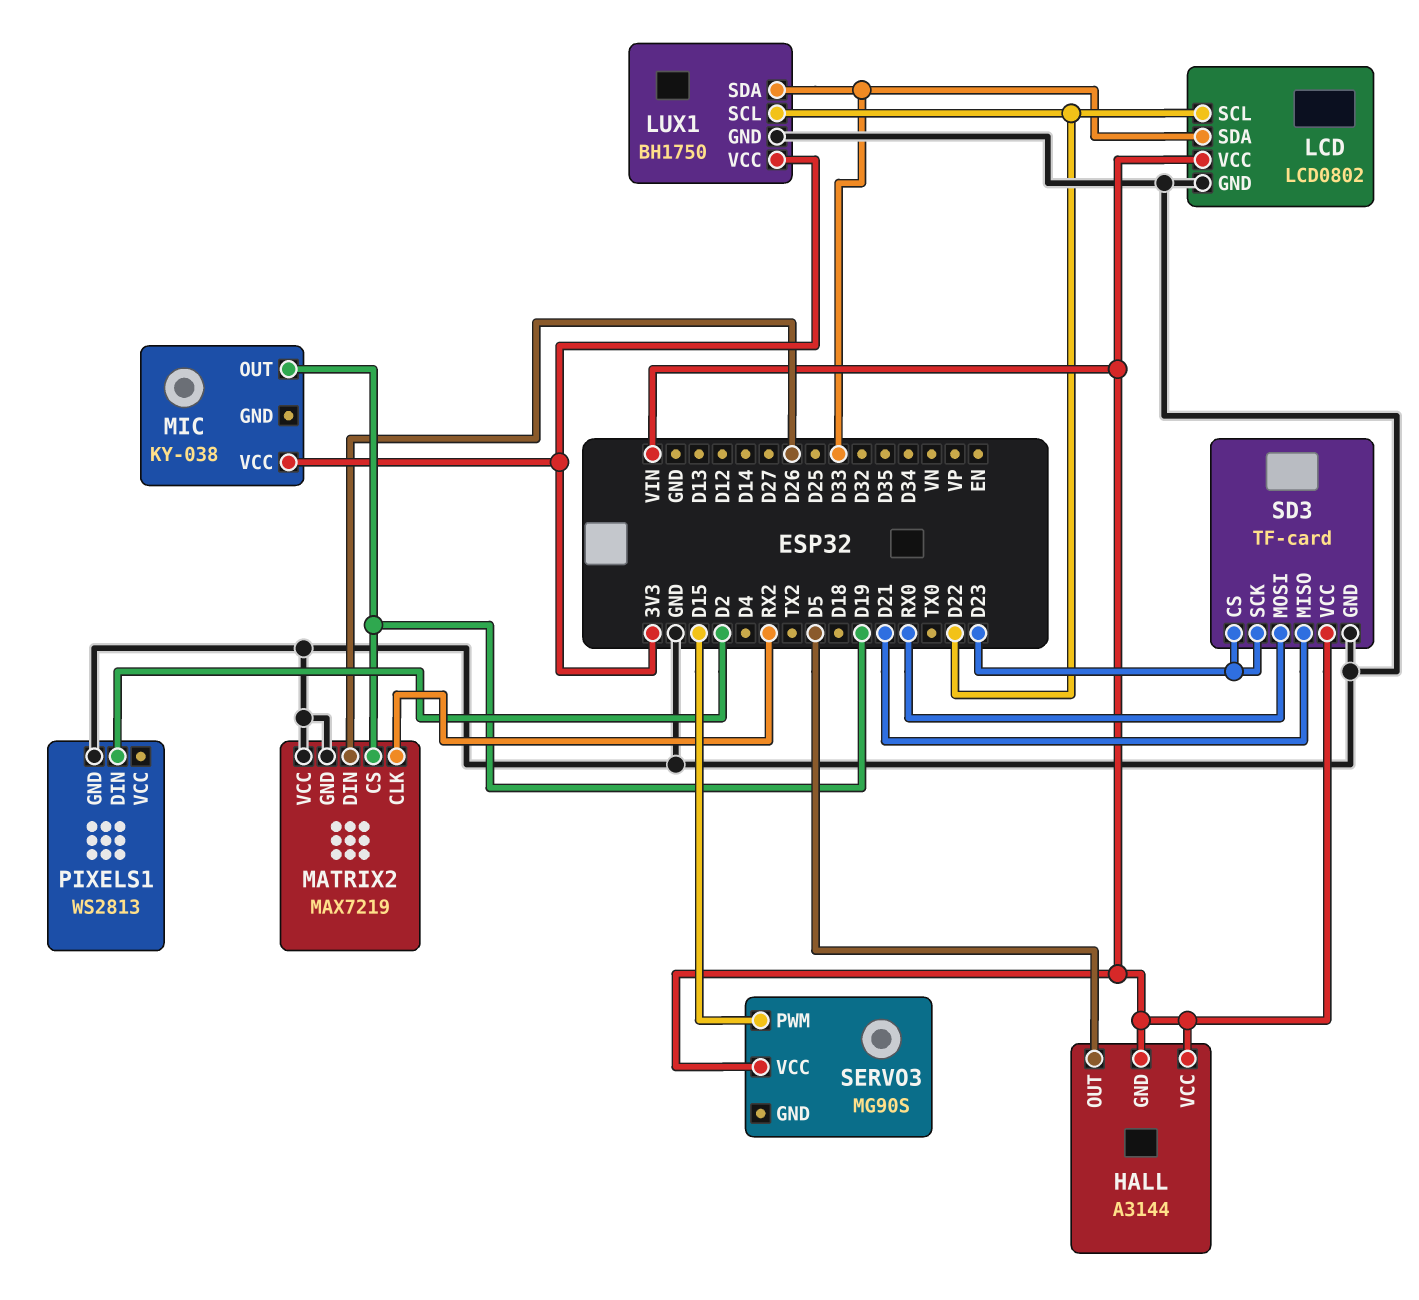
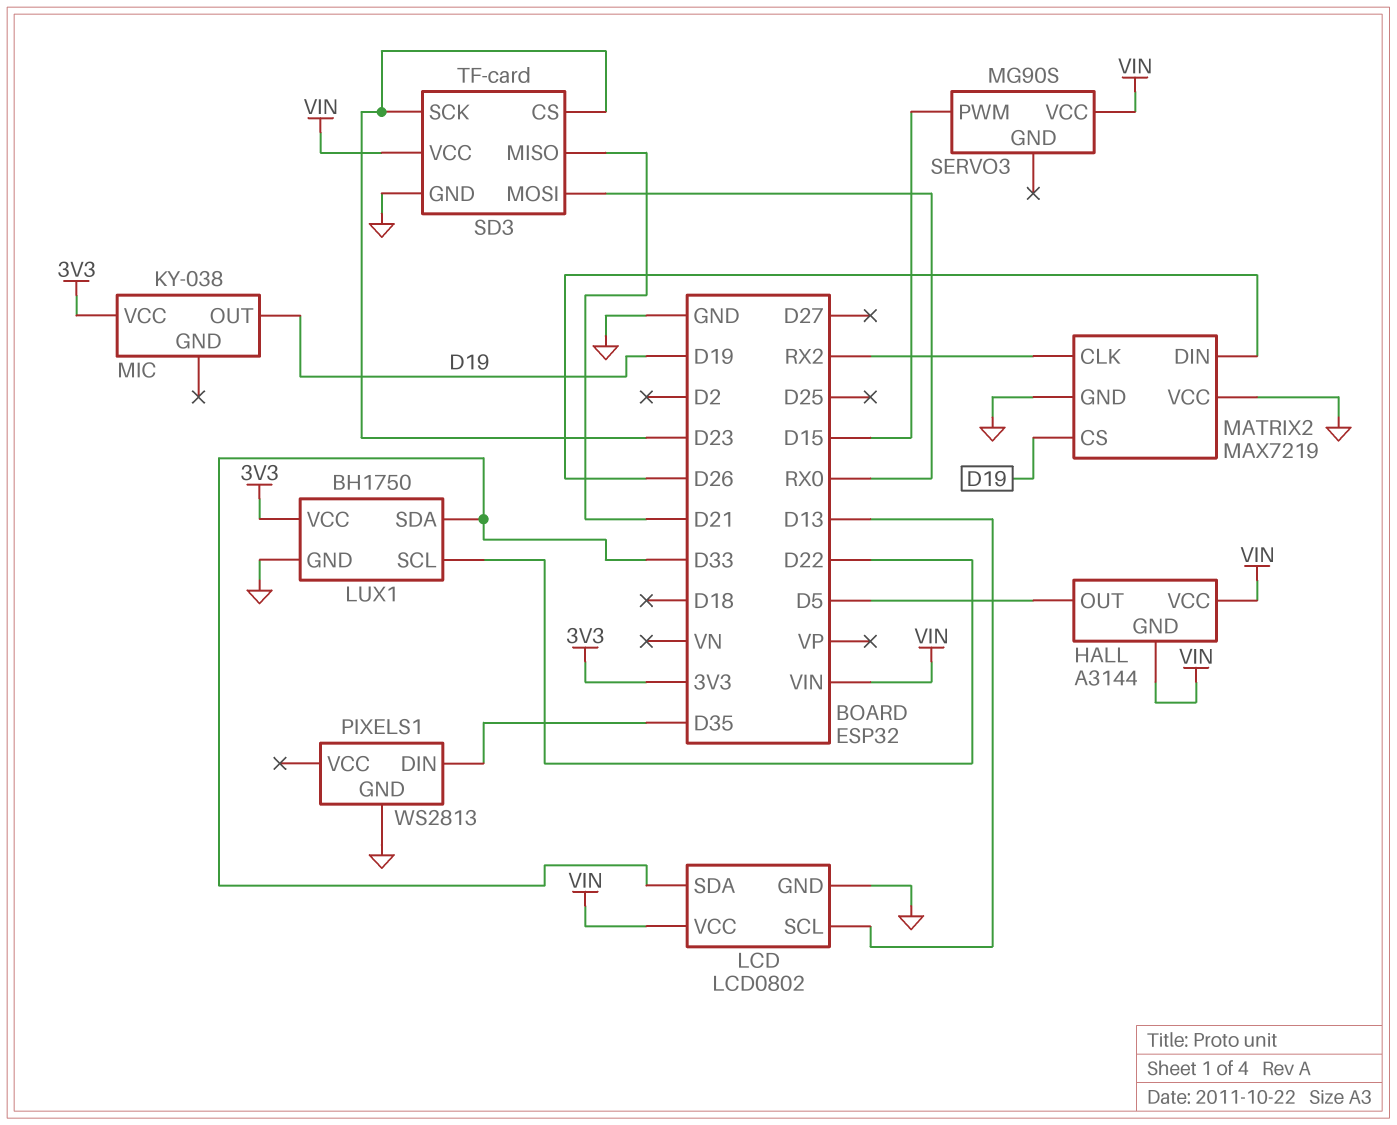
LCD pin SCL: D22 -> D13
PIXELS1 pin DIN: D2 -> D35

